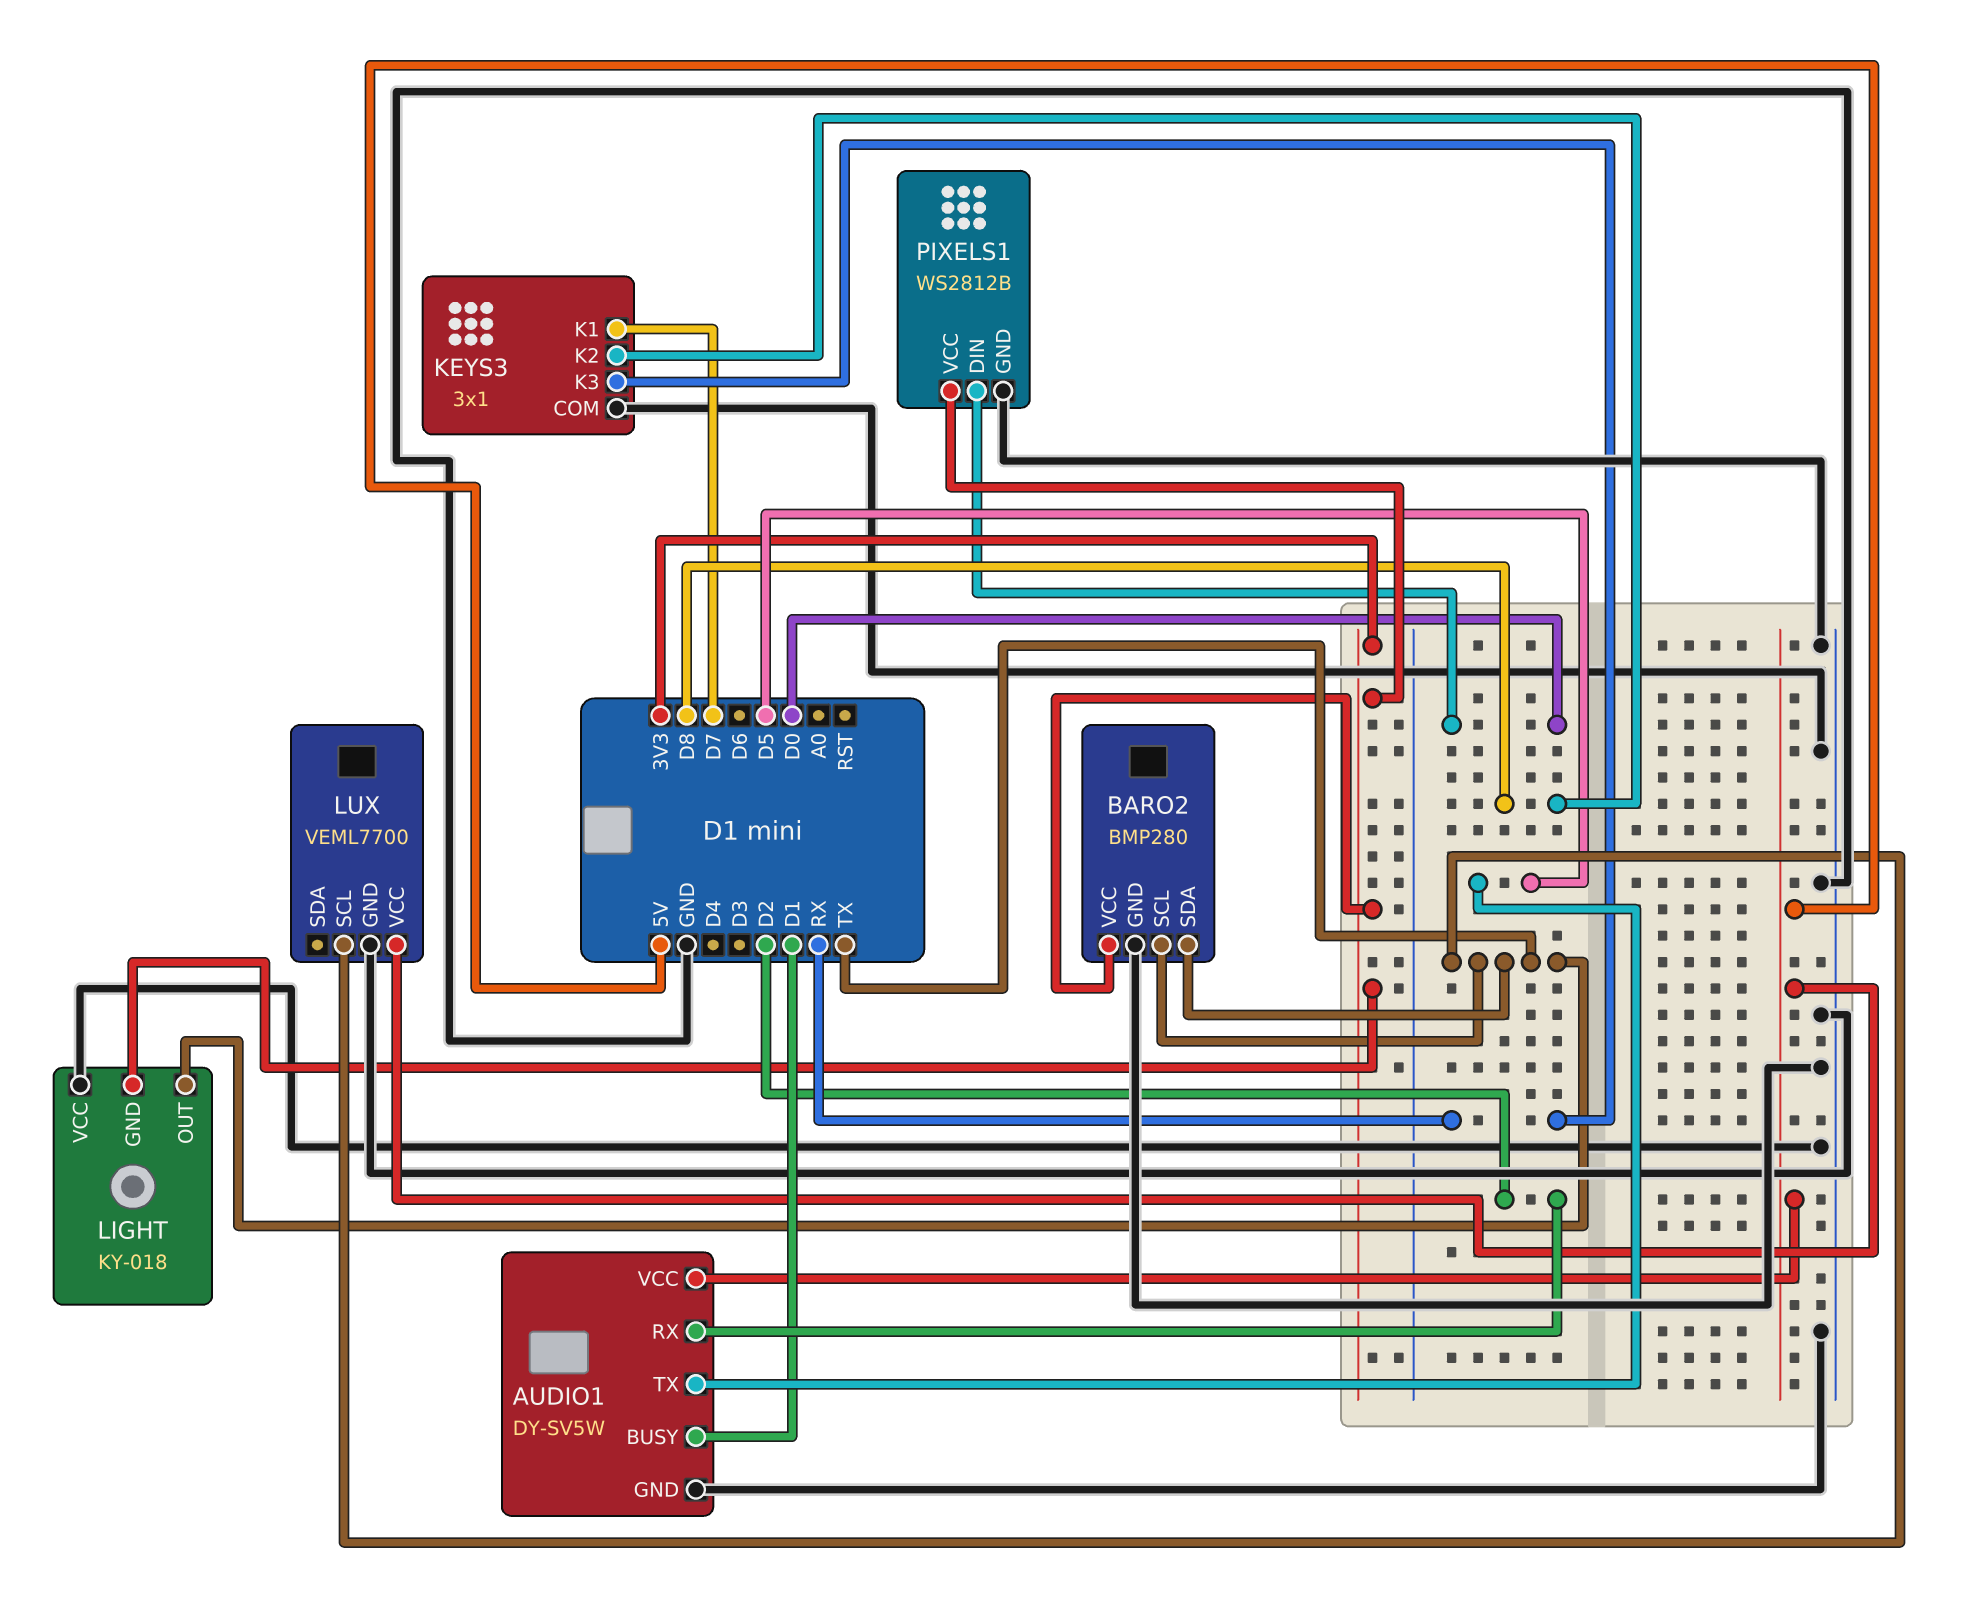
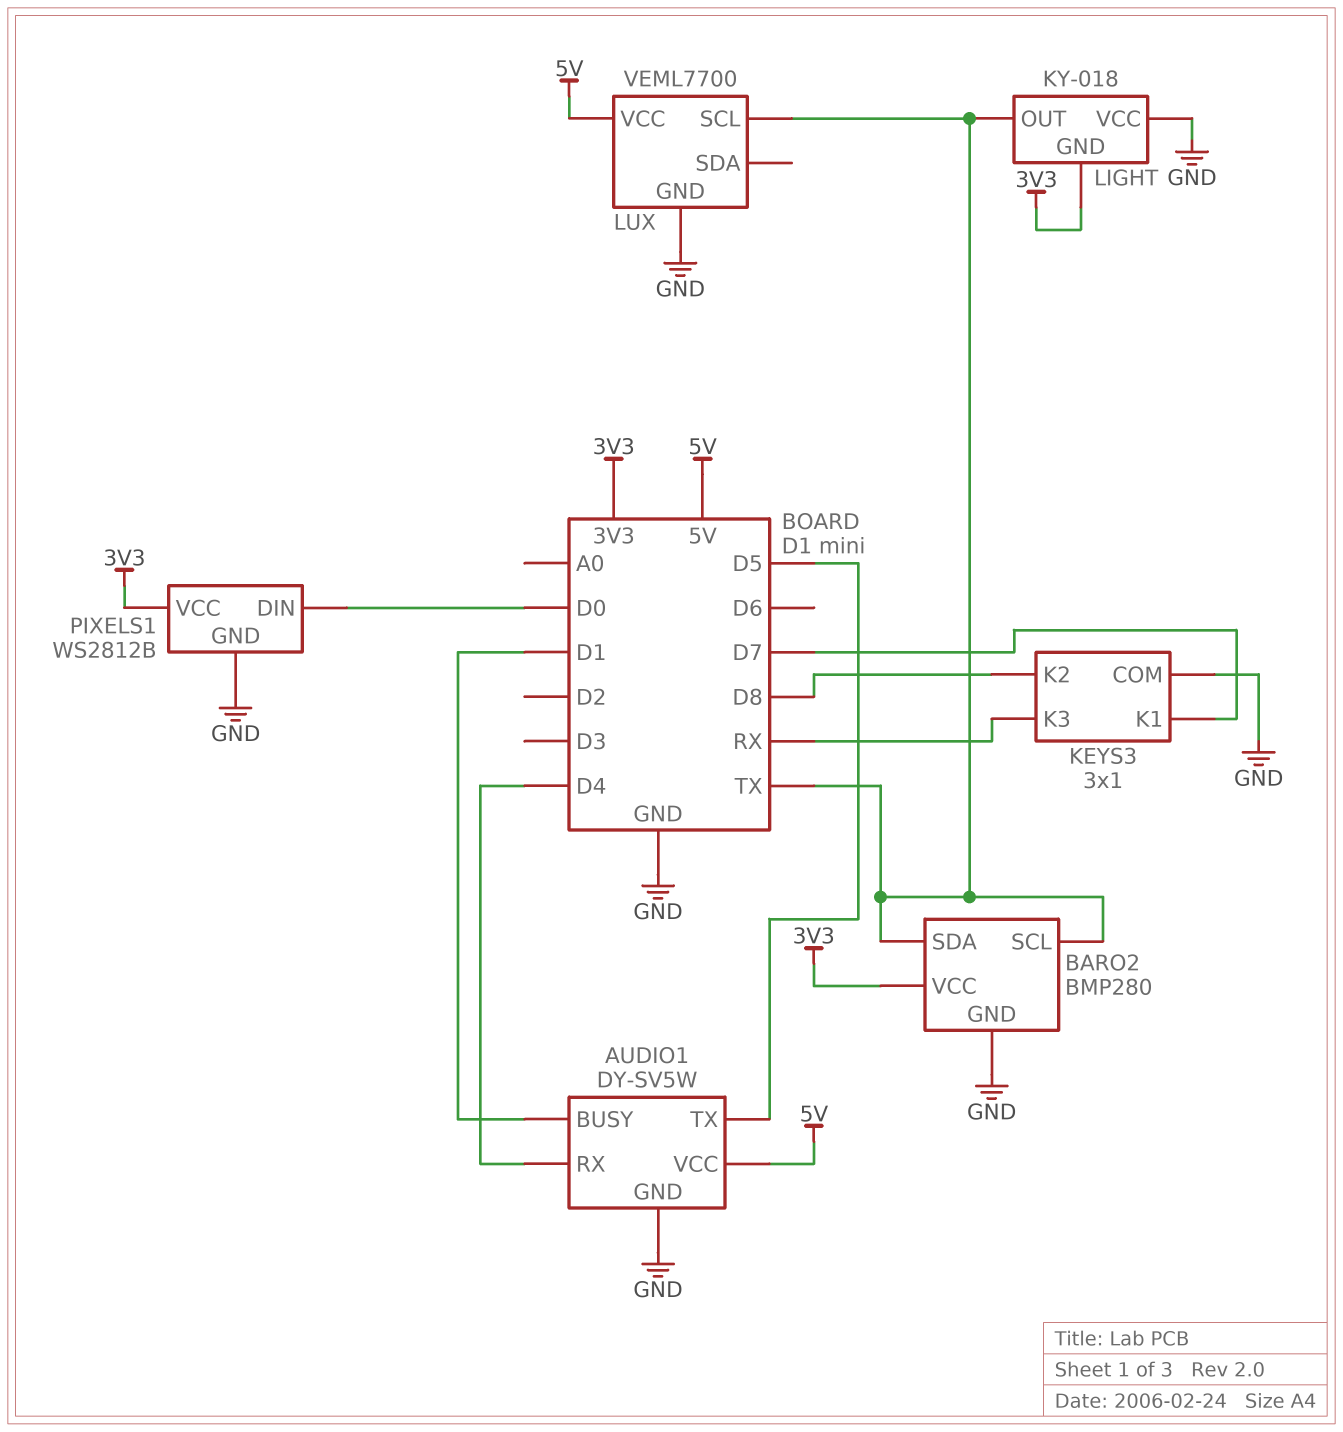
AUDIO1 pin RX: D2 -> D4

